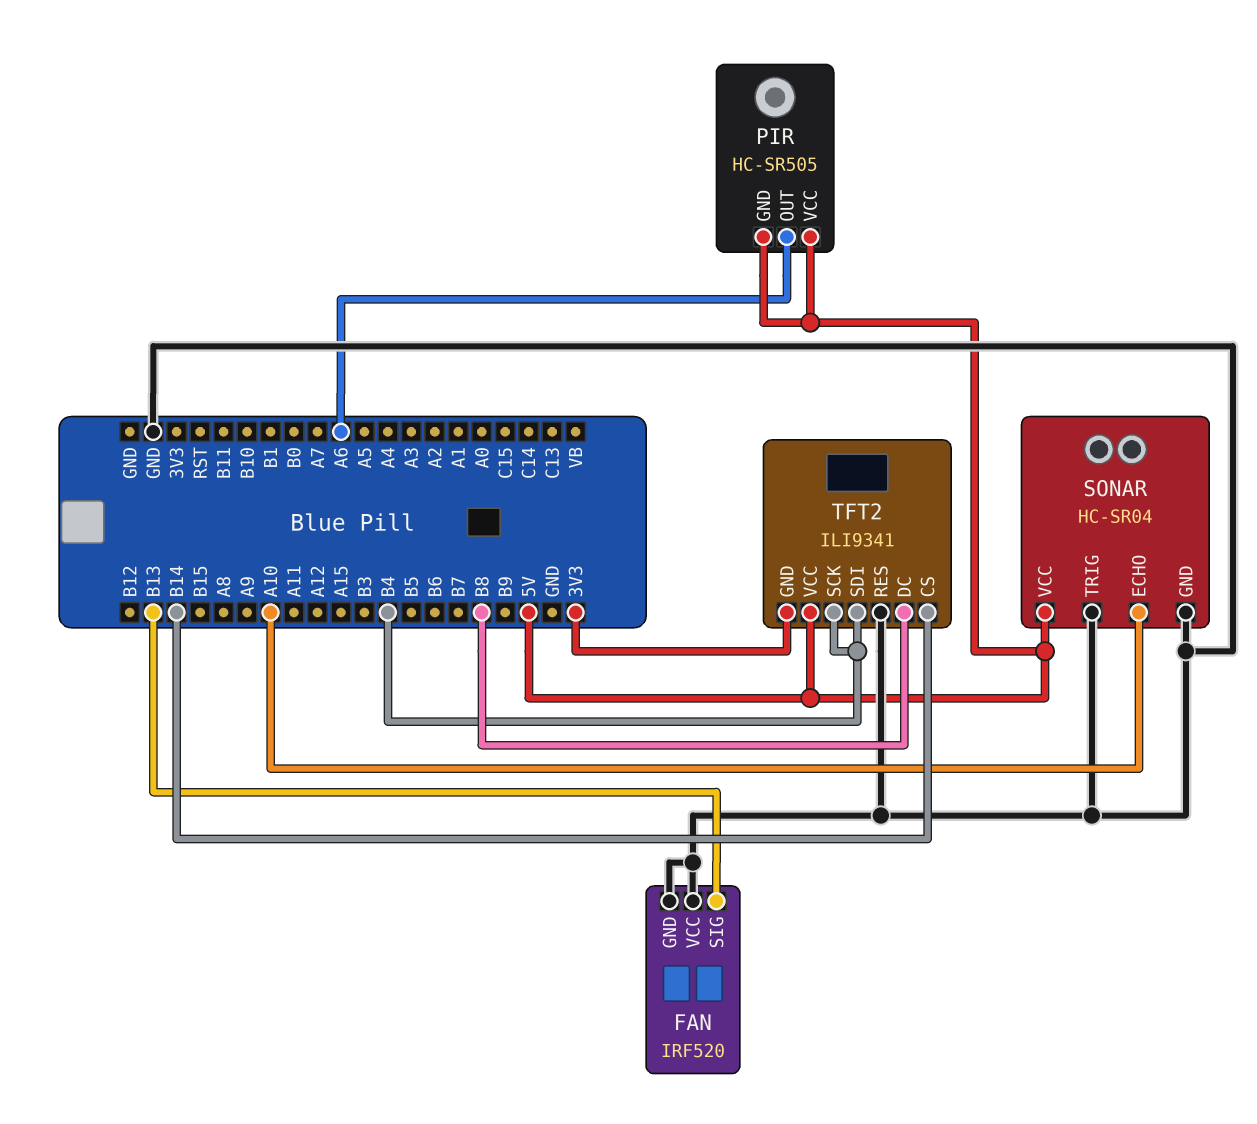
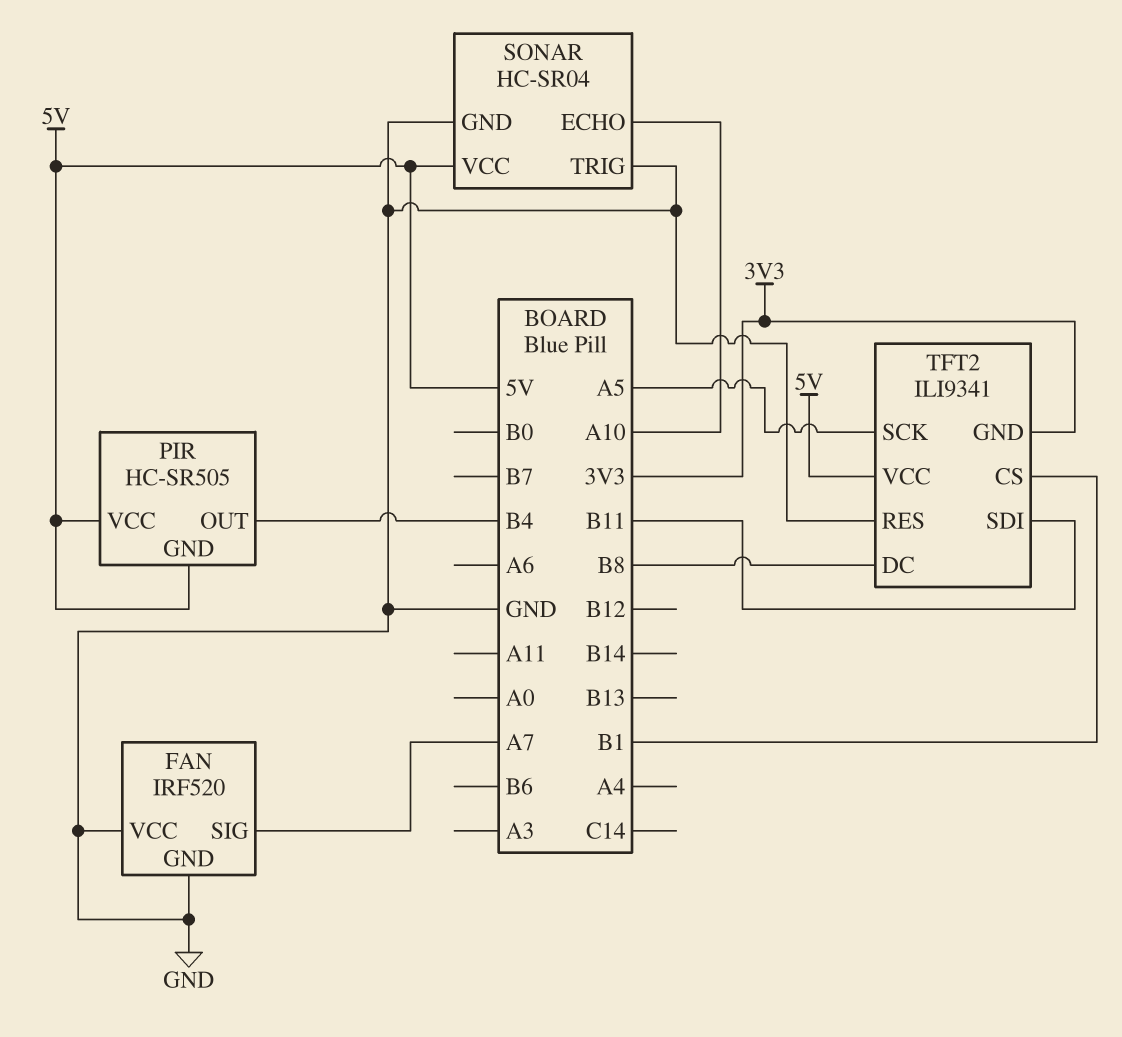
FAN pin SIG: B13 -> A7
PIR pin OUT: A6 -> B4
TFT2 pin CS: B14 -> B1
TFT2 pin SCK: B4 -> A5
TFT2 pin SDI: B4 -> B11

